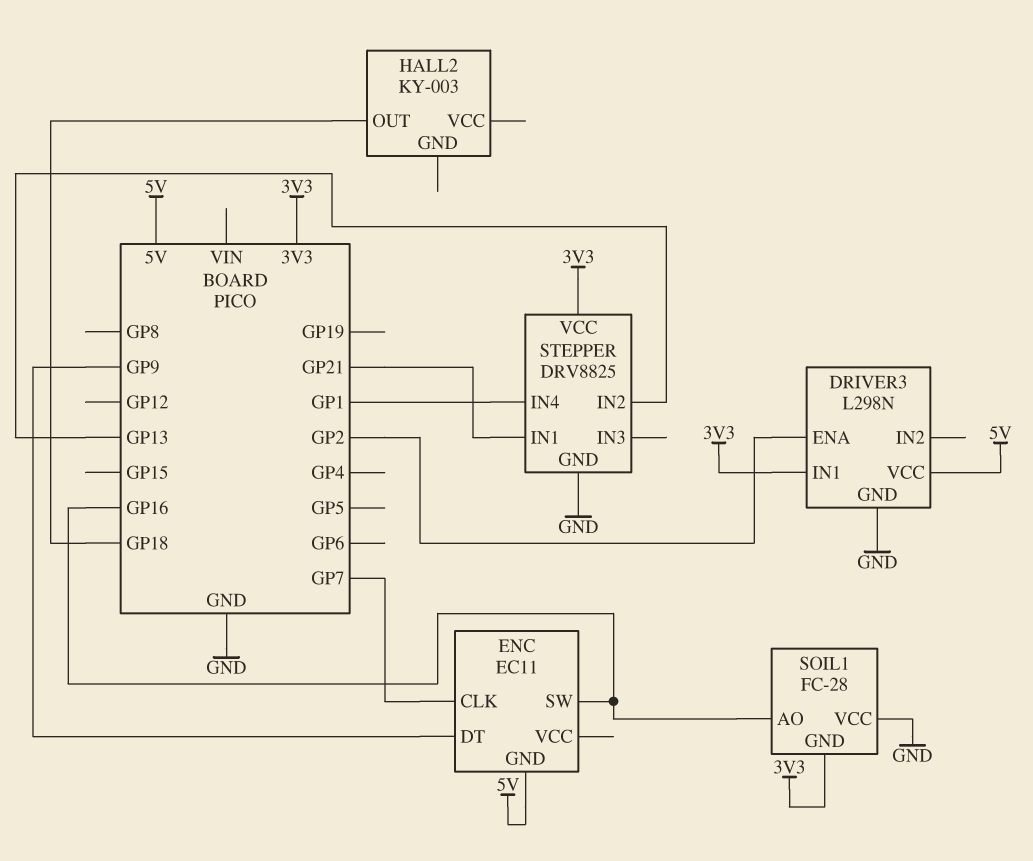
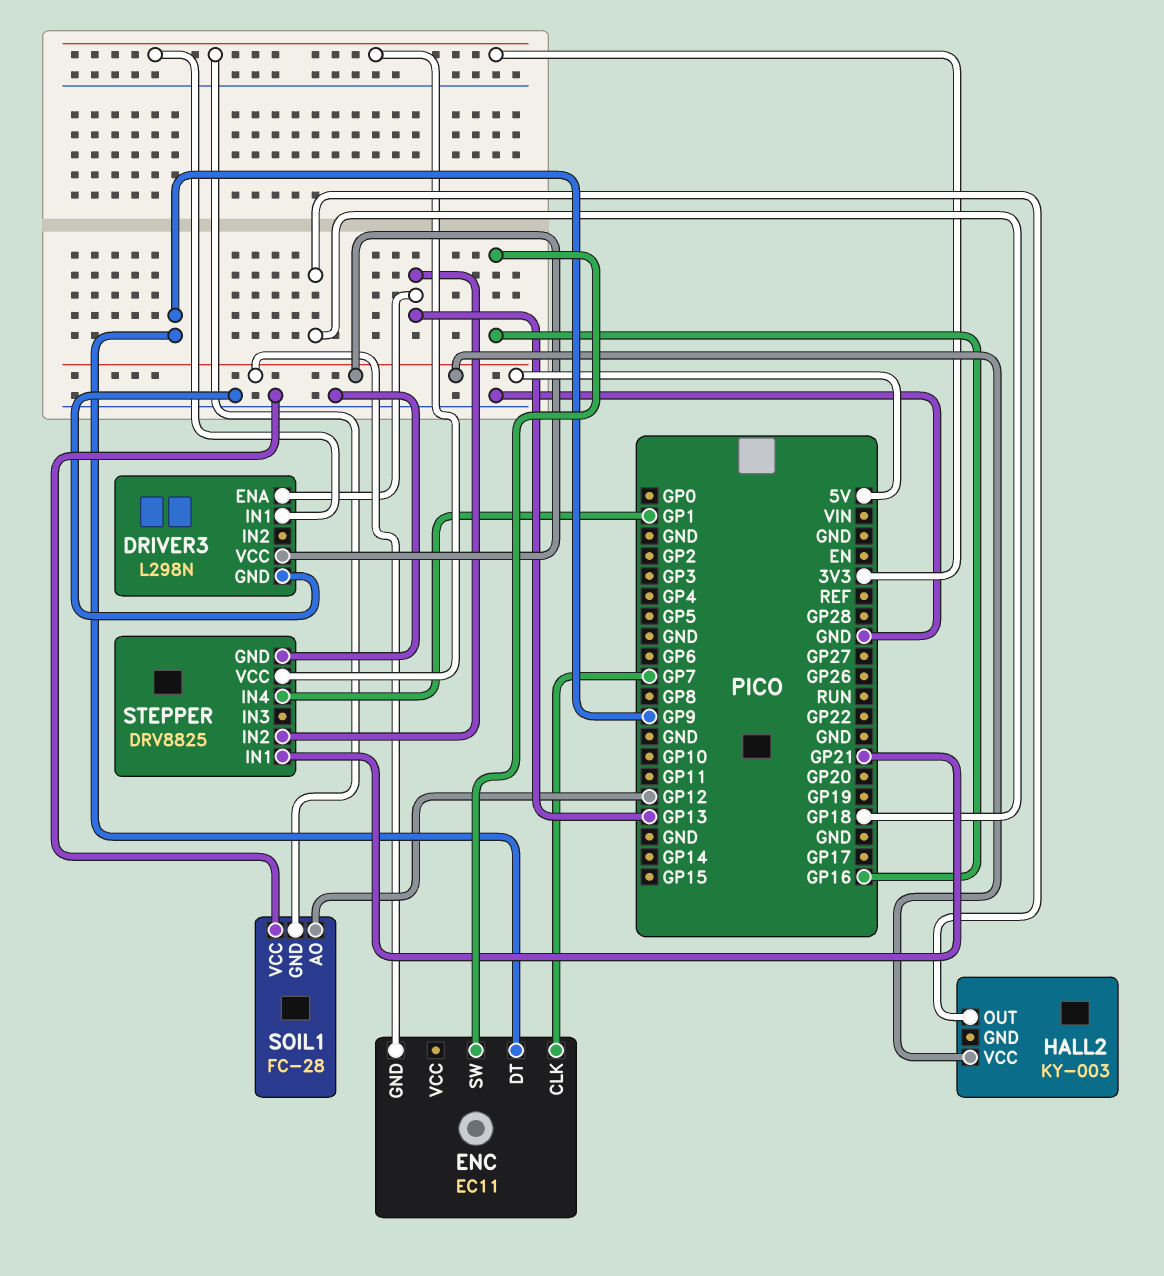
DRIVER3 pin ENA: GP2 -> GP13
HALL2 pin VCC: none -> 5V
SOIL1 pin AO: GP16 -> GP12

